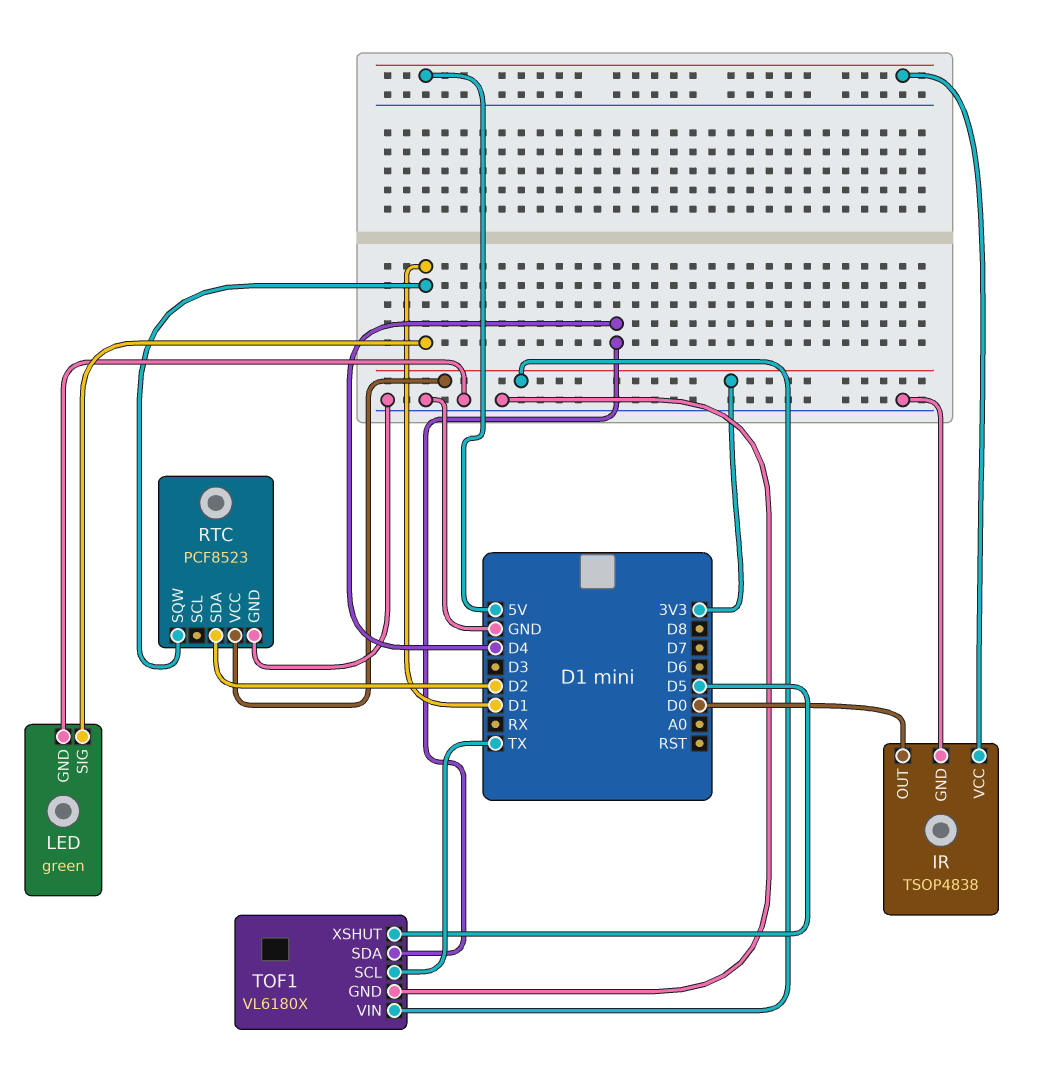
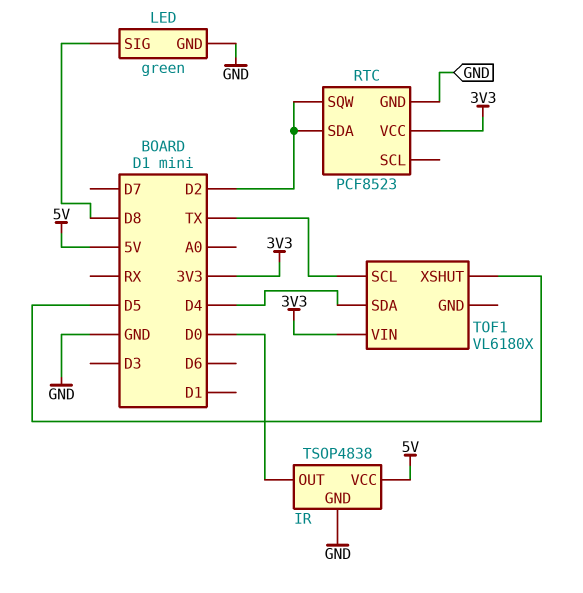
LED pin SIG: D1 -> D8
RTC pin SQW: D1 -> D2
TOF1 pin GND: GND -> none

